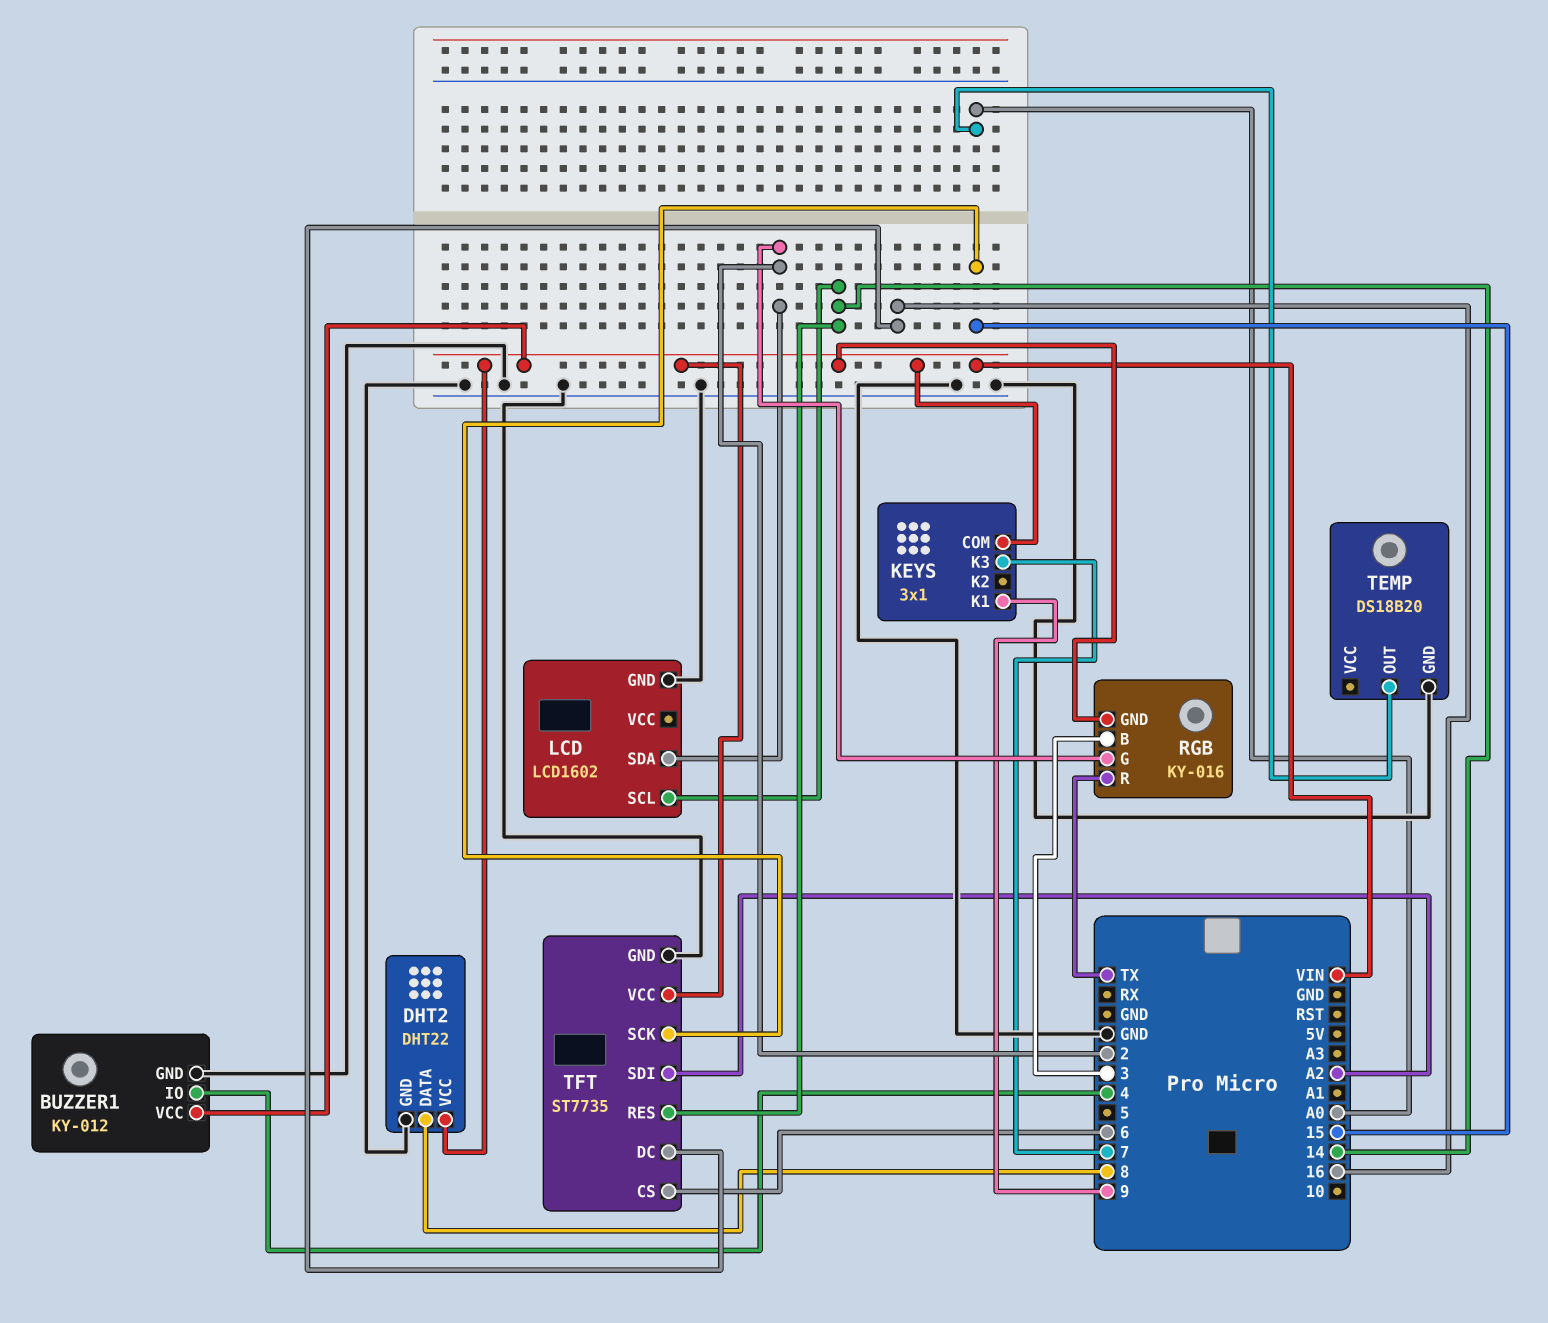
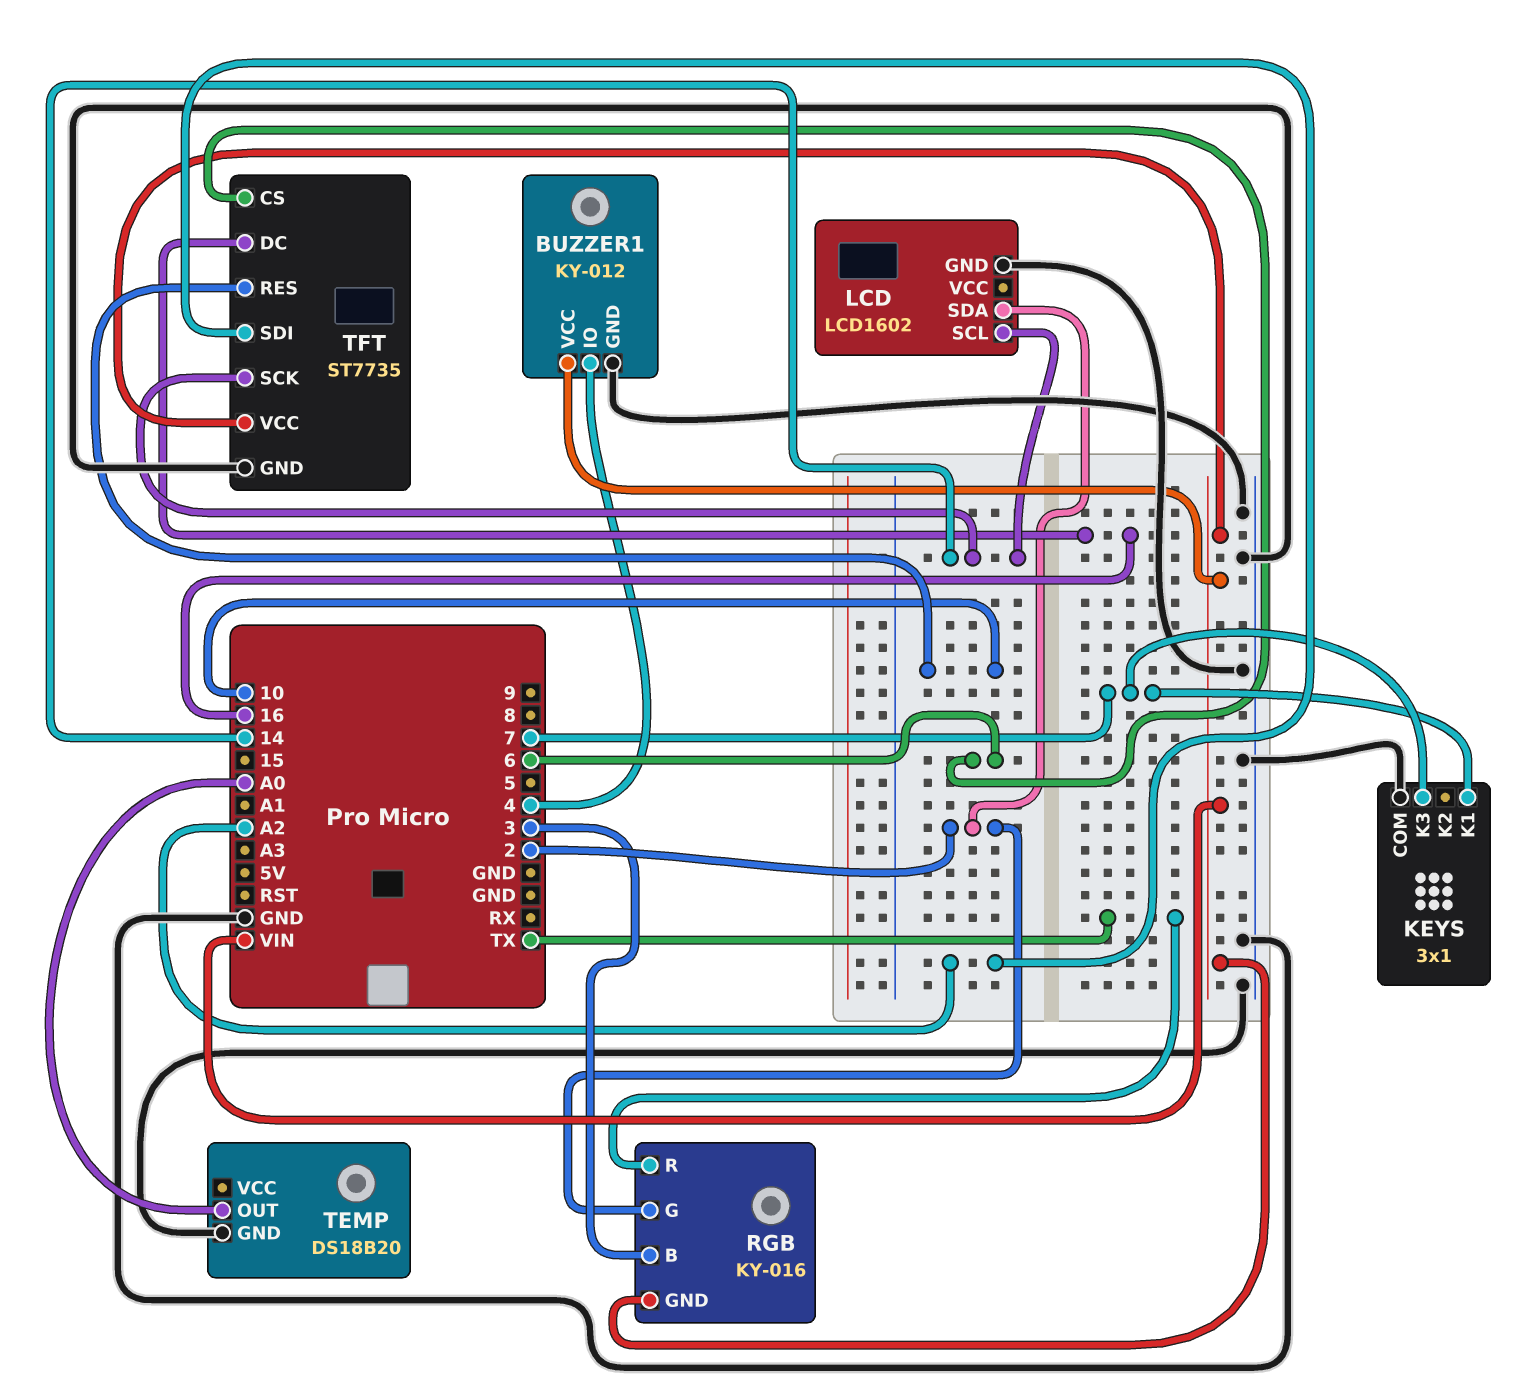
DHT2: DHT22 -> none
DHT2 pin DATA: 8 -> none
DHT2 pin GND: GND -> none
DHT2 pin VCC: VIN -> none
KEYS pin COM: VIN -> GND
KEYS pin K1: 9 -> 7
TFT pin RES: 14 -> 10
TFT pin SCK: 15 -> 14

